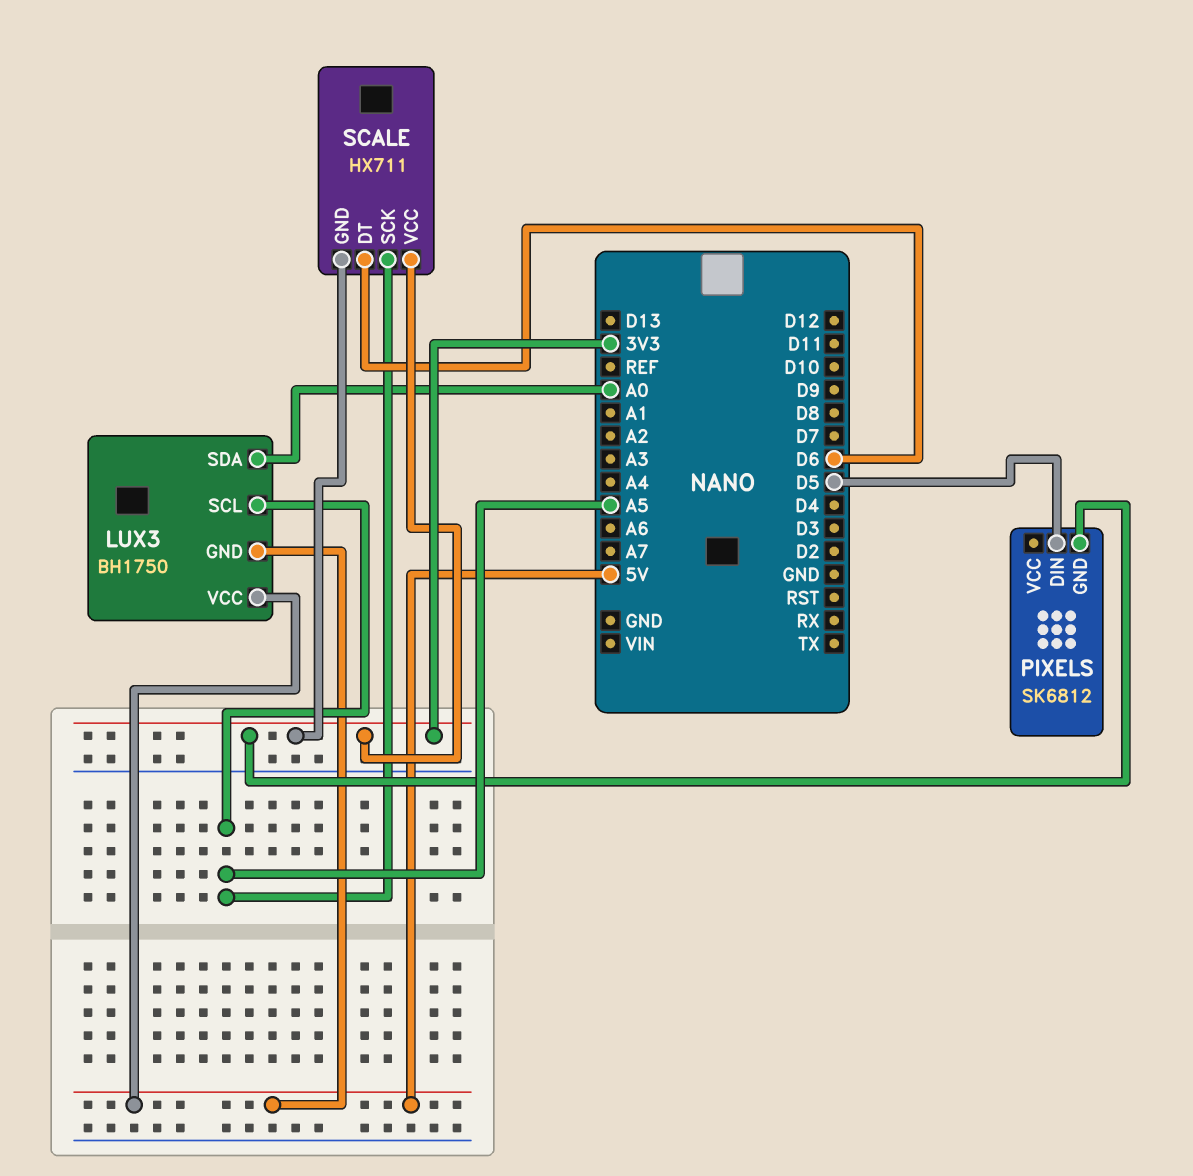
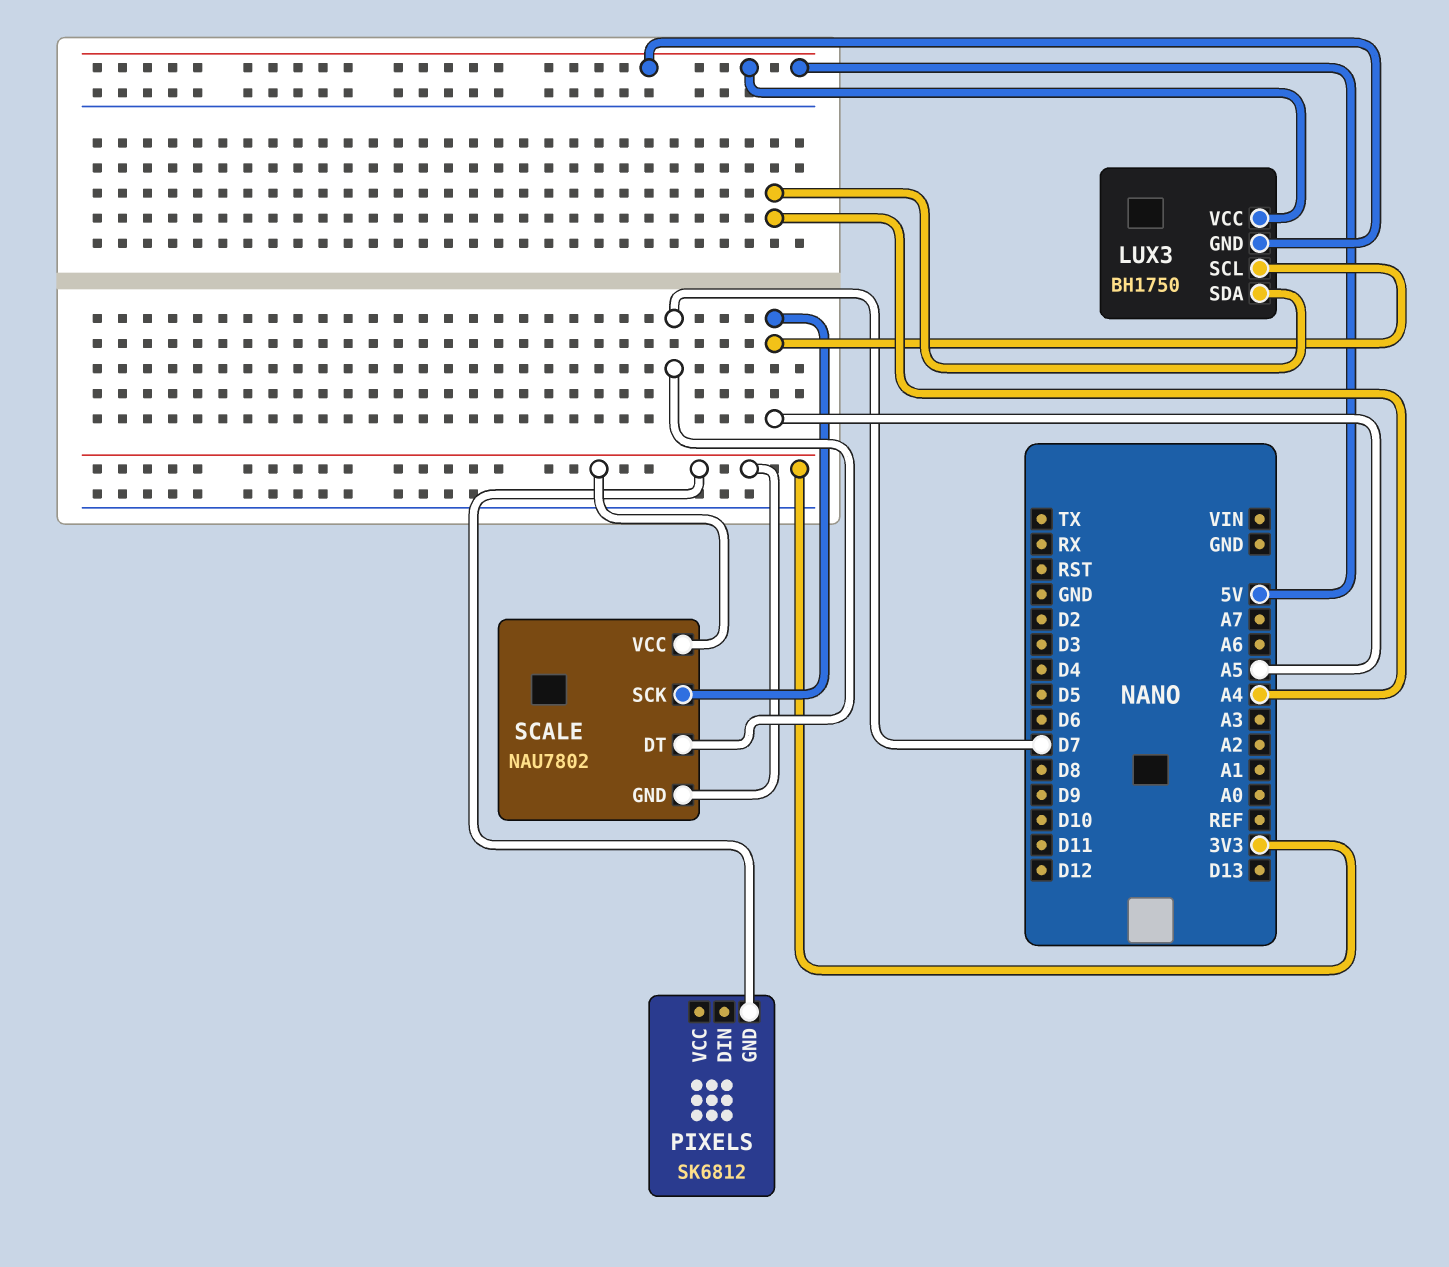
LUX3 pin SDA: A0 -> A4
PIXELS pin DIN: D5 -> none
SCALE: HX711 -> NAU7802
SCALE pin DT: D6 -> D7

